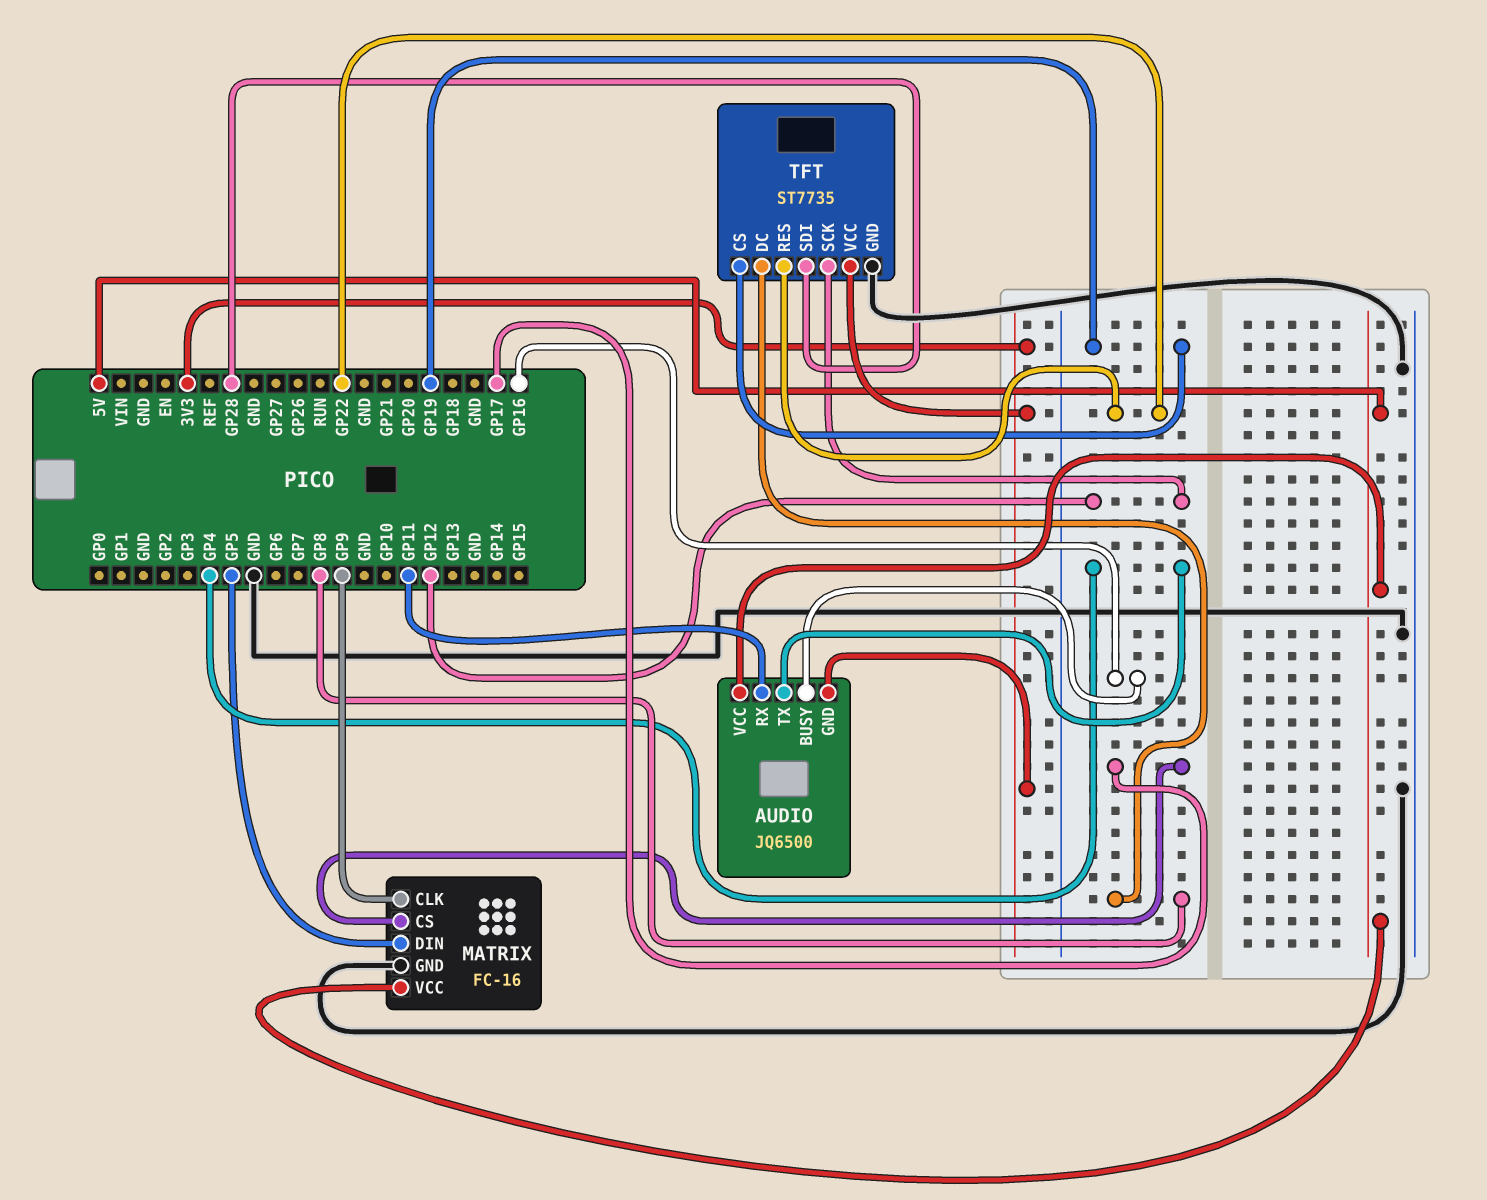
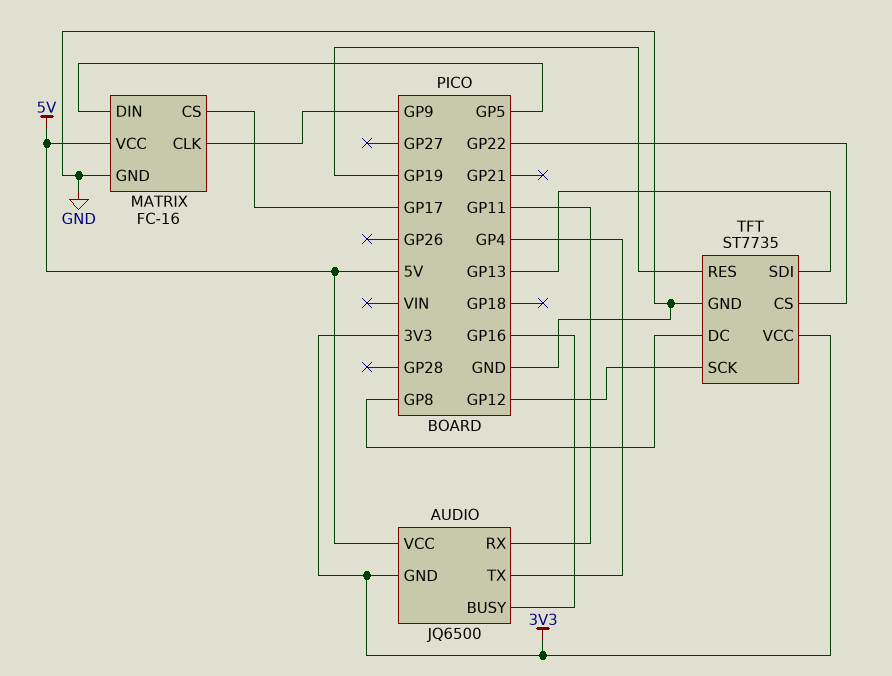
TFT pin CS: GP19 -> GP22
TFT pin RES: GP22 -> GP19
TFT pin SDI: GP28 -> GP13

